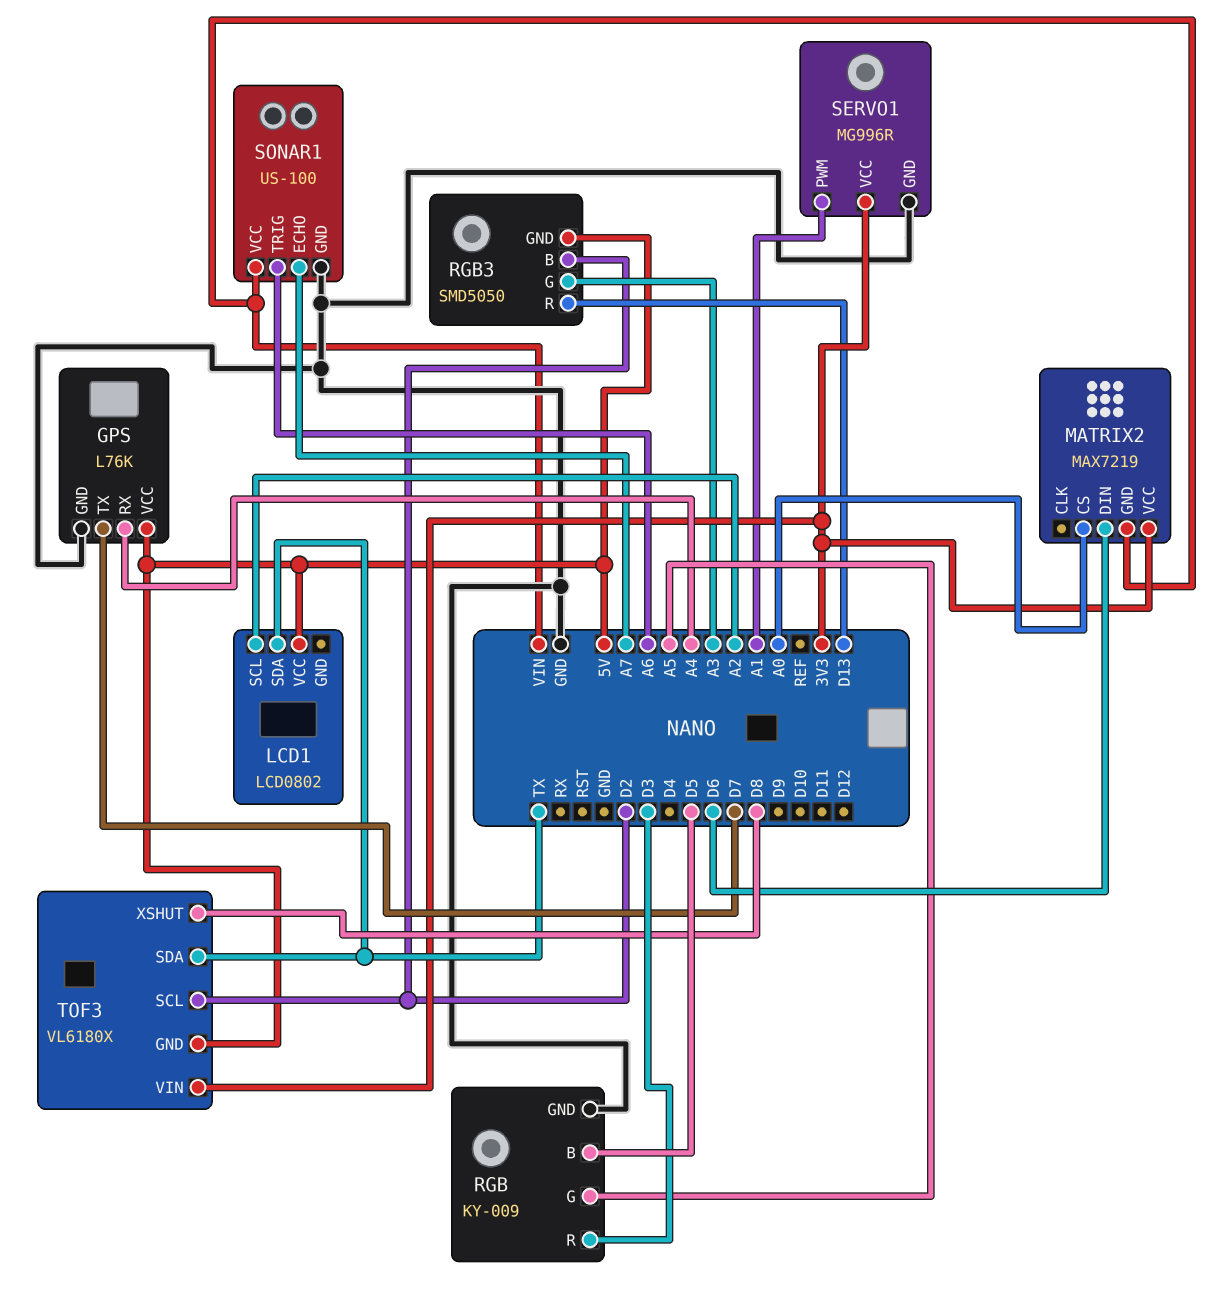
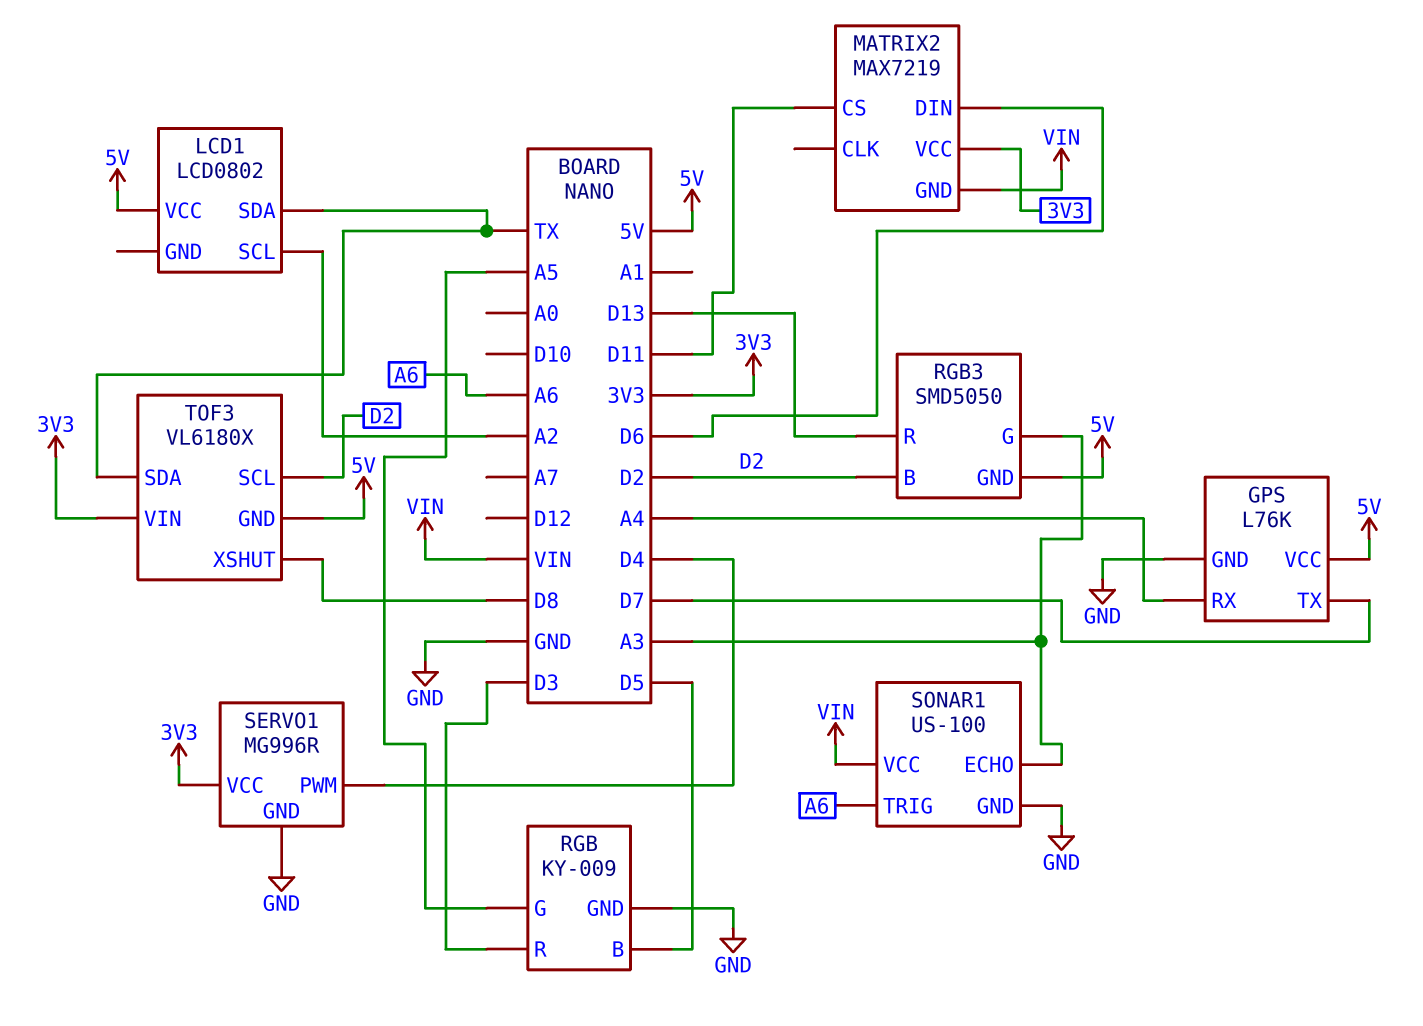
MATRIX2 pin CS: A0 -> D11
SERVO1 pin PWM: A1 -> D4
SONAR1 pin ECHO: A7 -> A3

